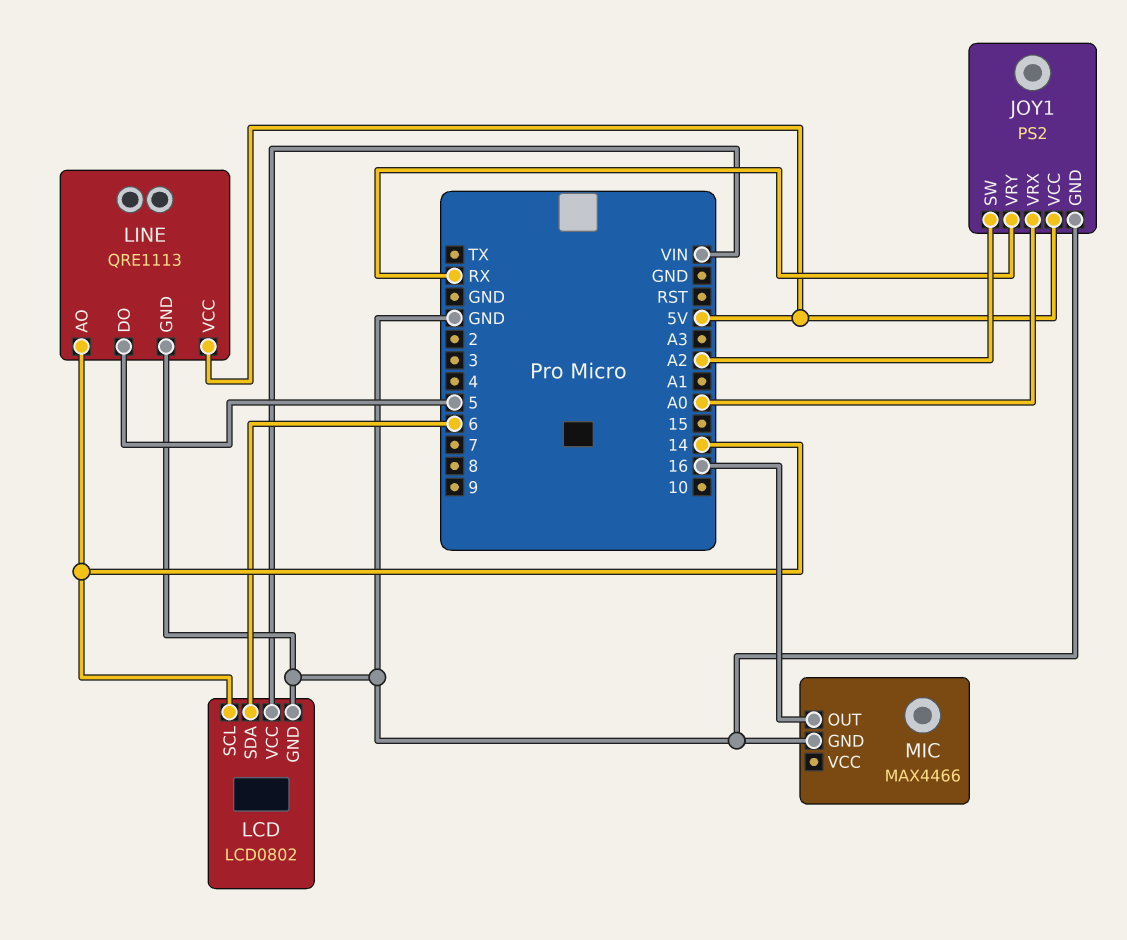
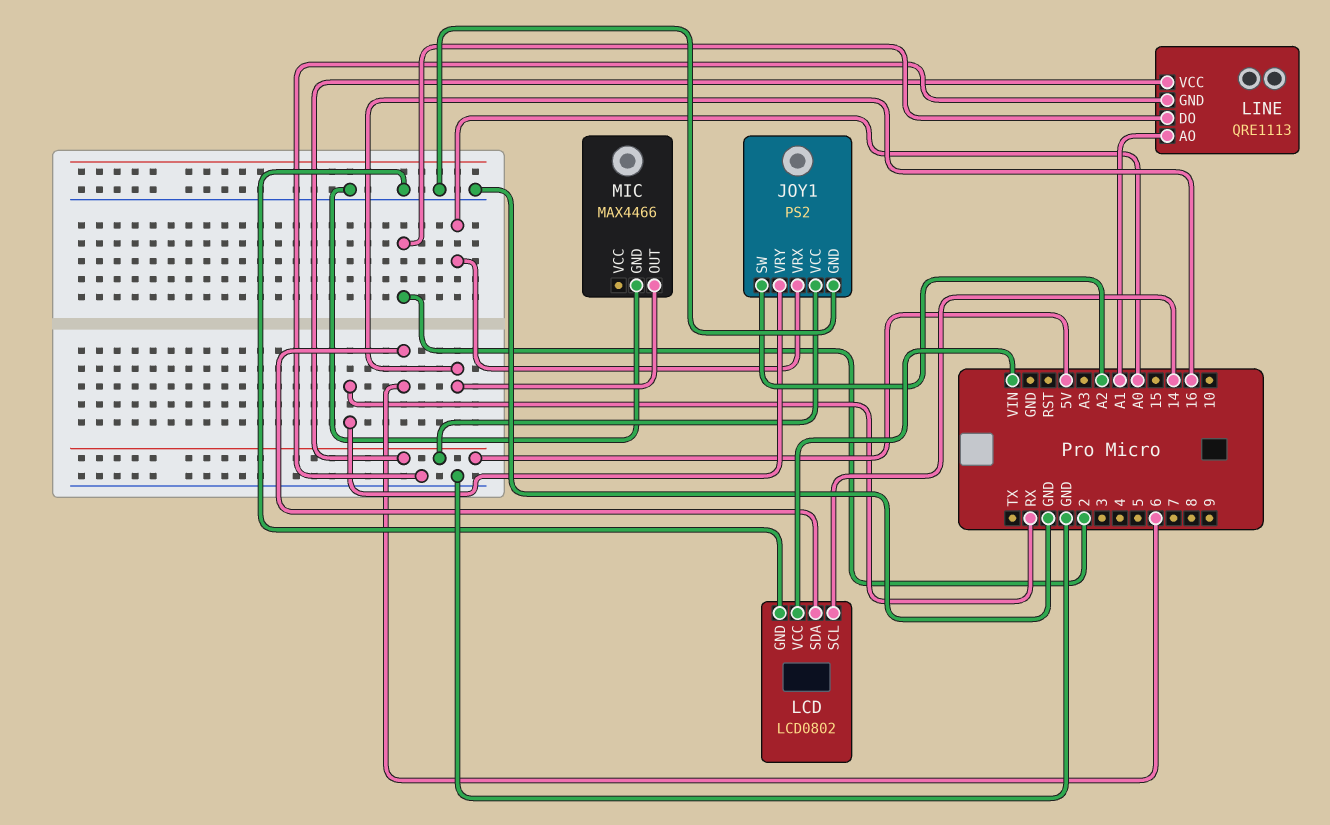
LINE pin AO: 14 -> A1
LINE pin DO: 5 -> 2

